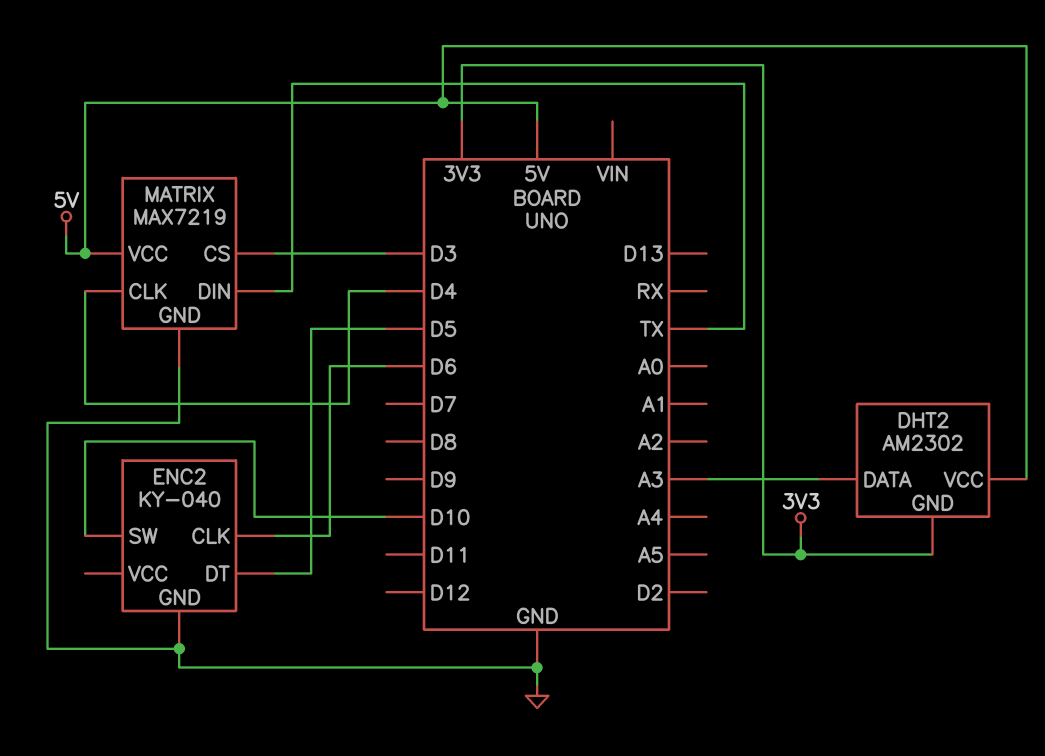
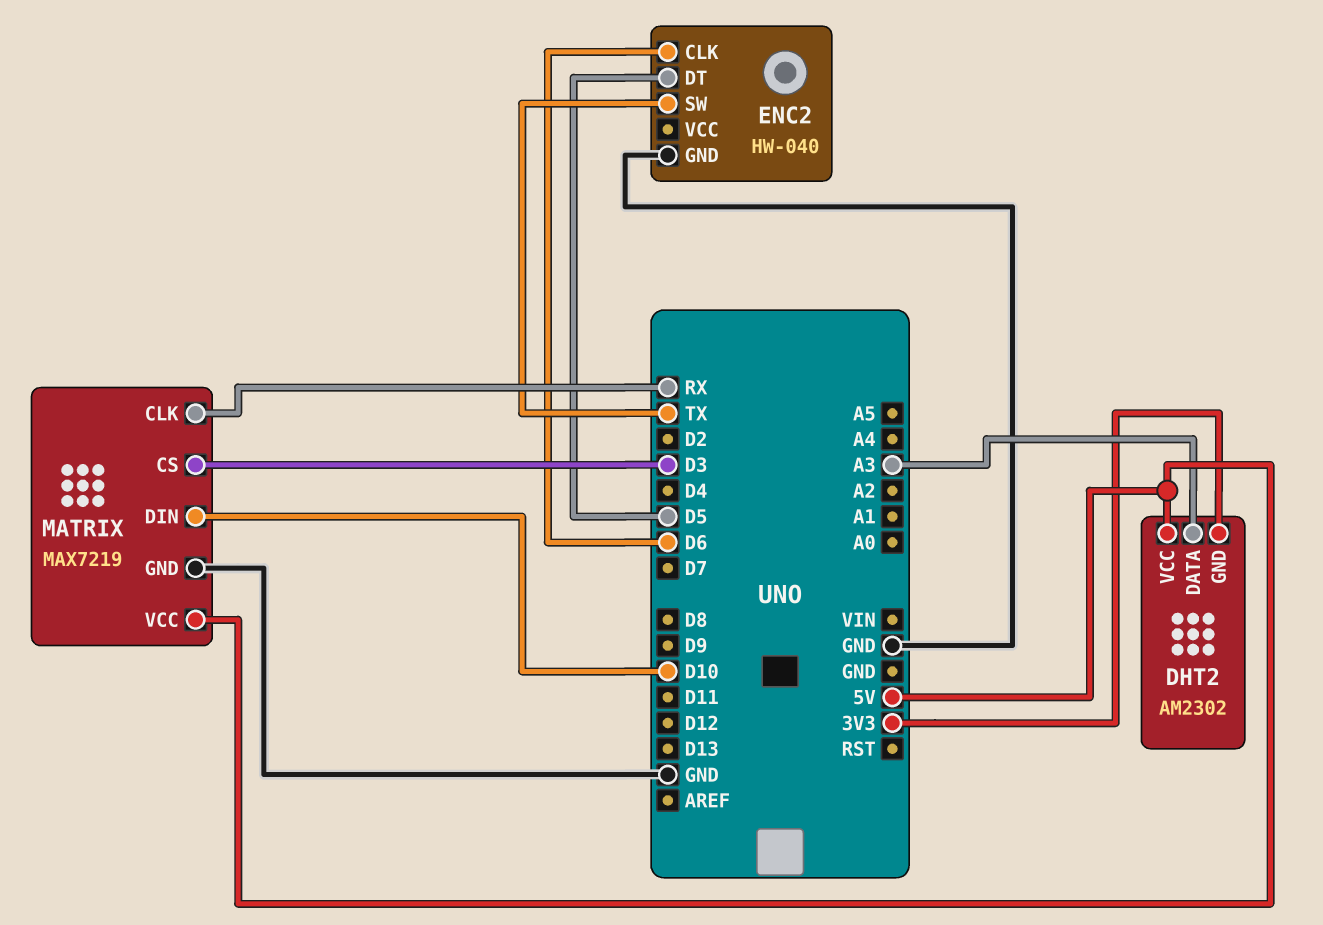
ENC2: KY-040 -> HW-040
ENC2 pin SW: D10 -> TX
MATRIX pin CLK: D4 -> RX
MATRIX pin DIN: TX -> D10

